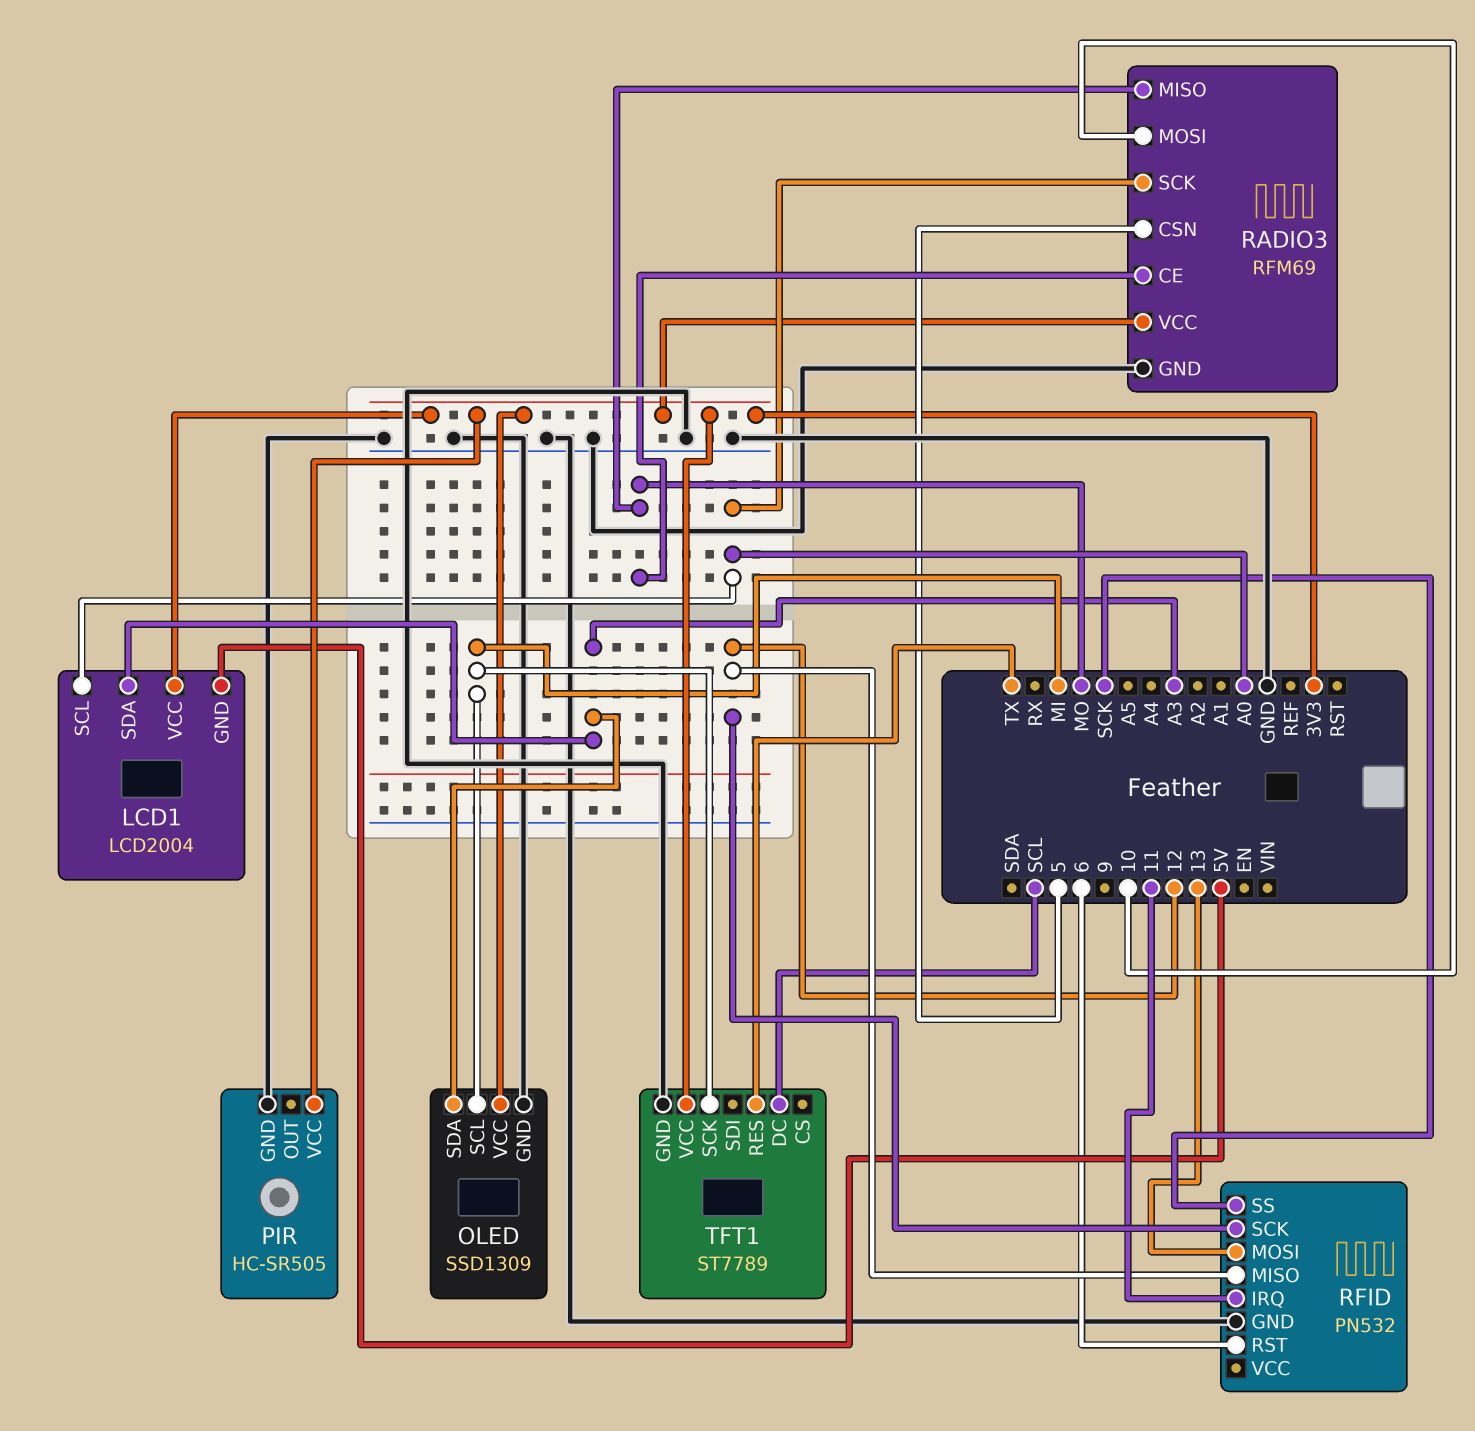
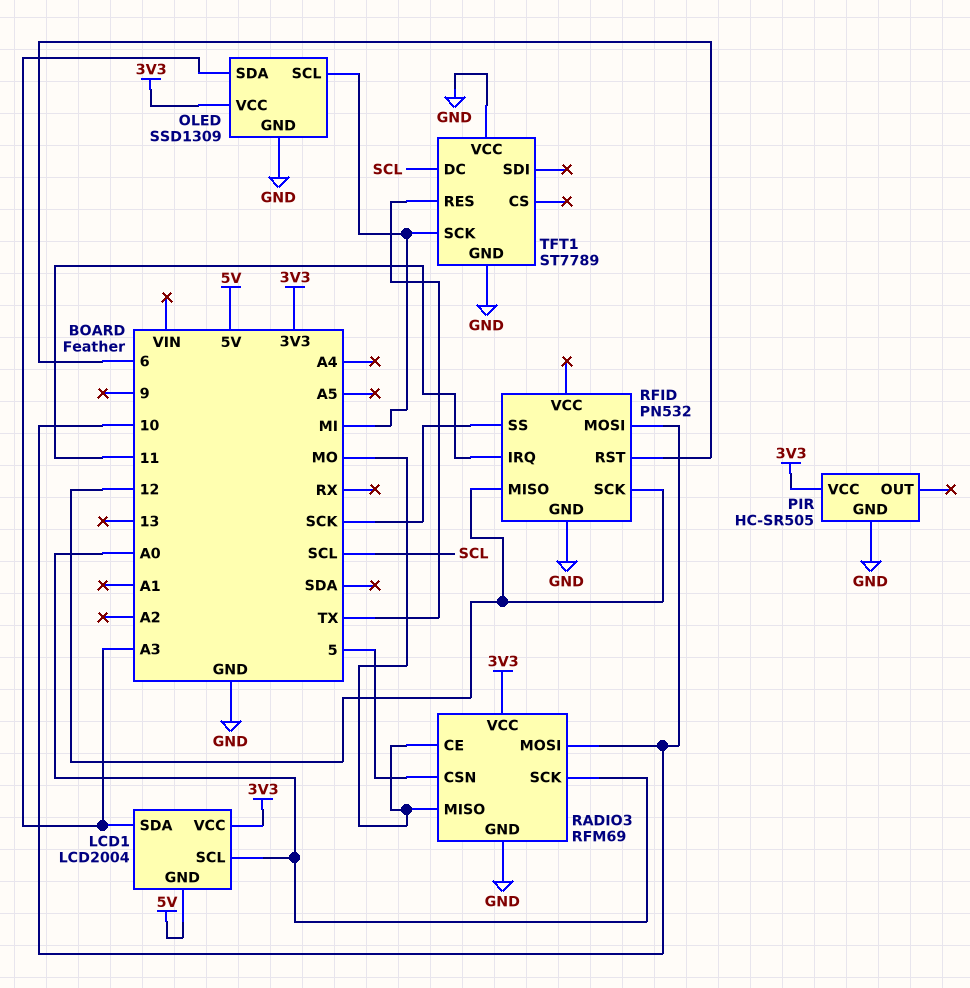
RFID pin MOSI: 13 -> 10
TFT1 pin VCC: 3V3 -> GND

